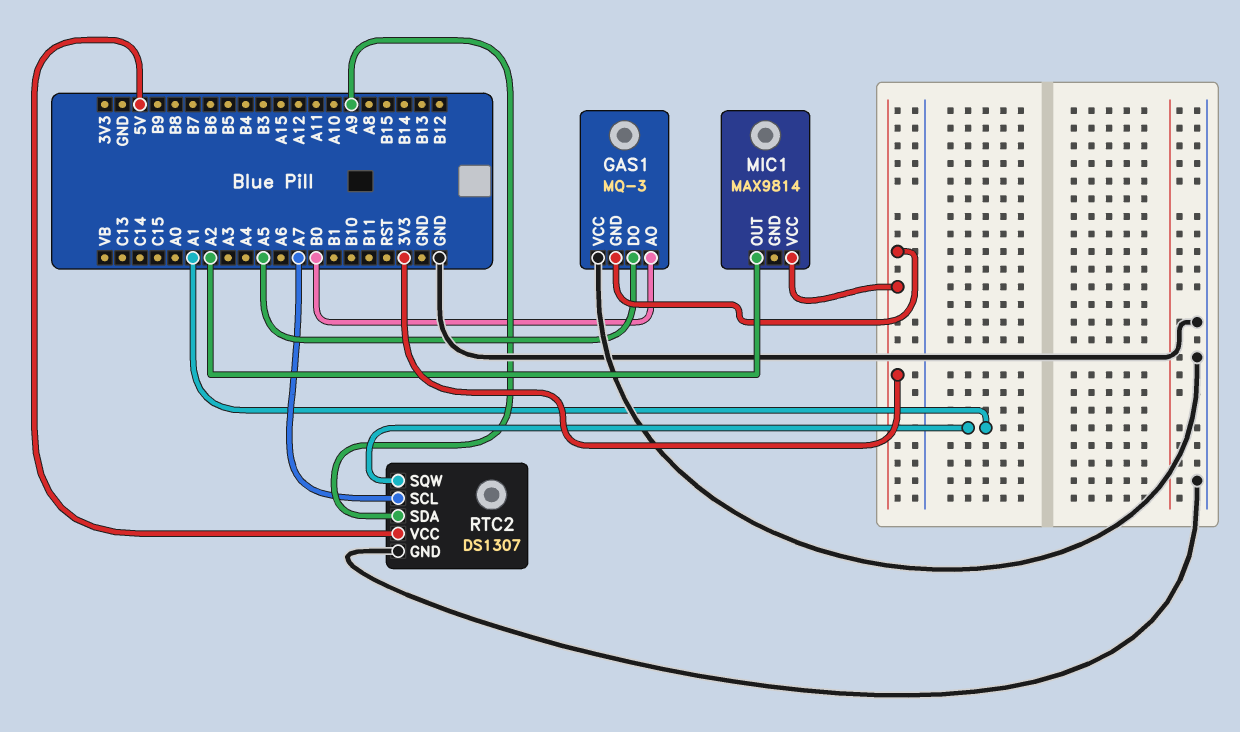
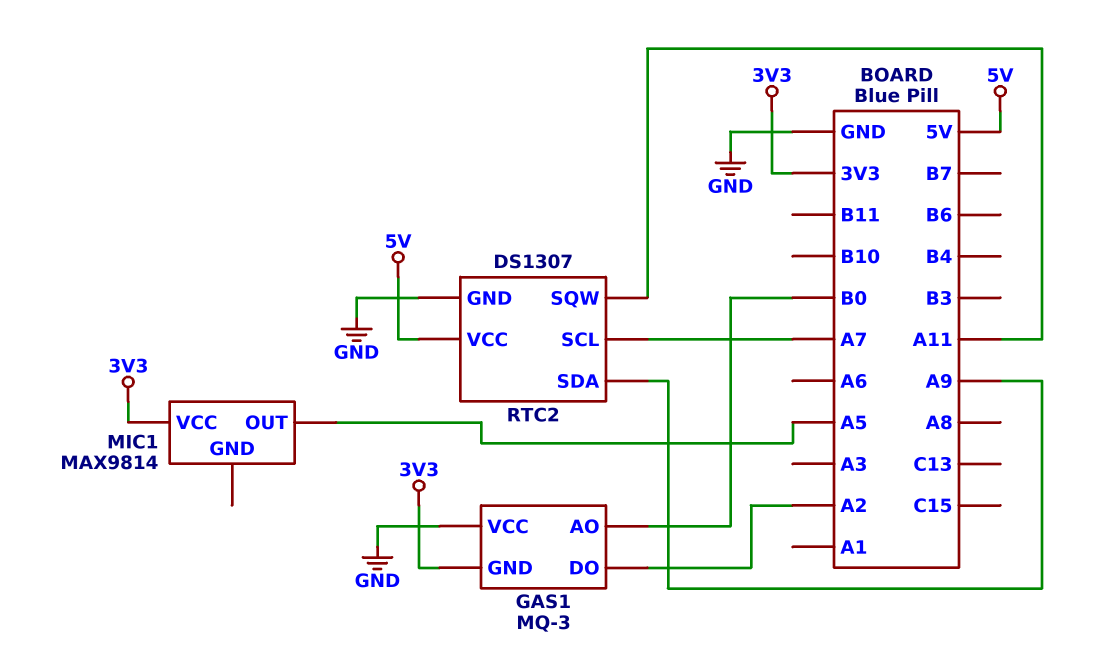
GAS1 pin DO: A5 -> A2
MIC1 pin OUT: A2 -> A5
RTC2 pin SQW: A1 -> A11

